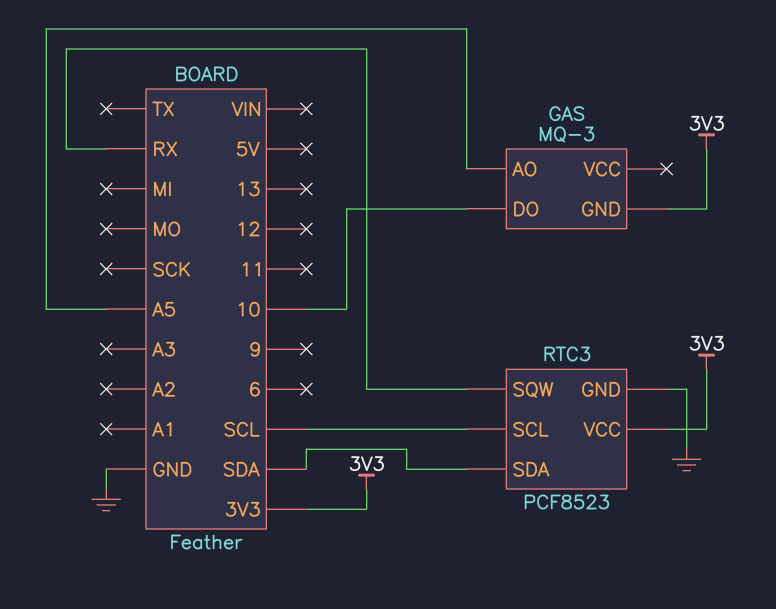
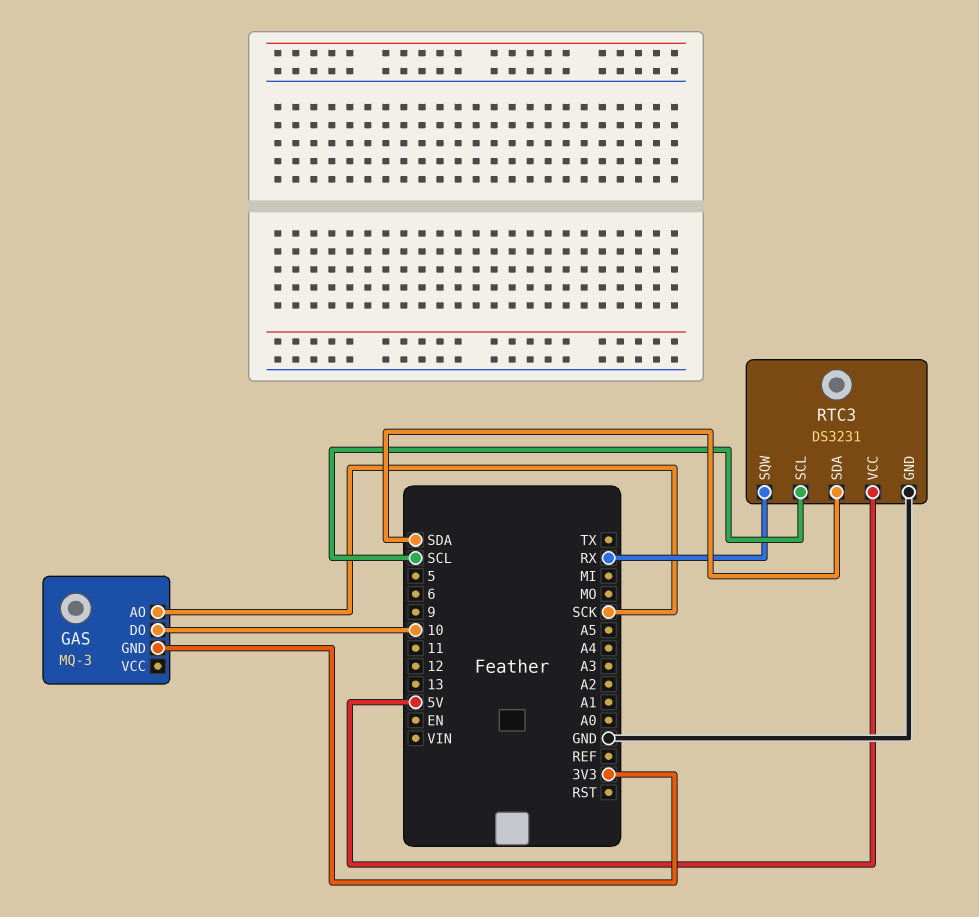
GAS pin AO: A5 -> SCK
RTC3: PCF8523 -> DS3231
RTC3 pin VCC: 3V3 -> 5V

